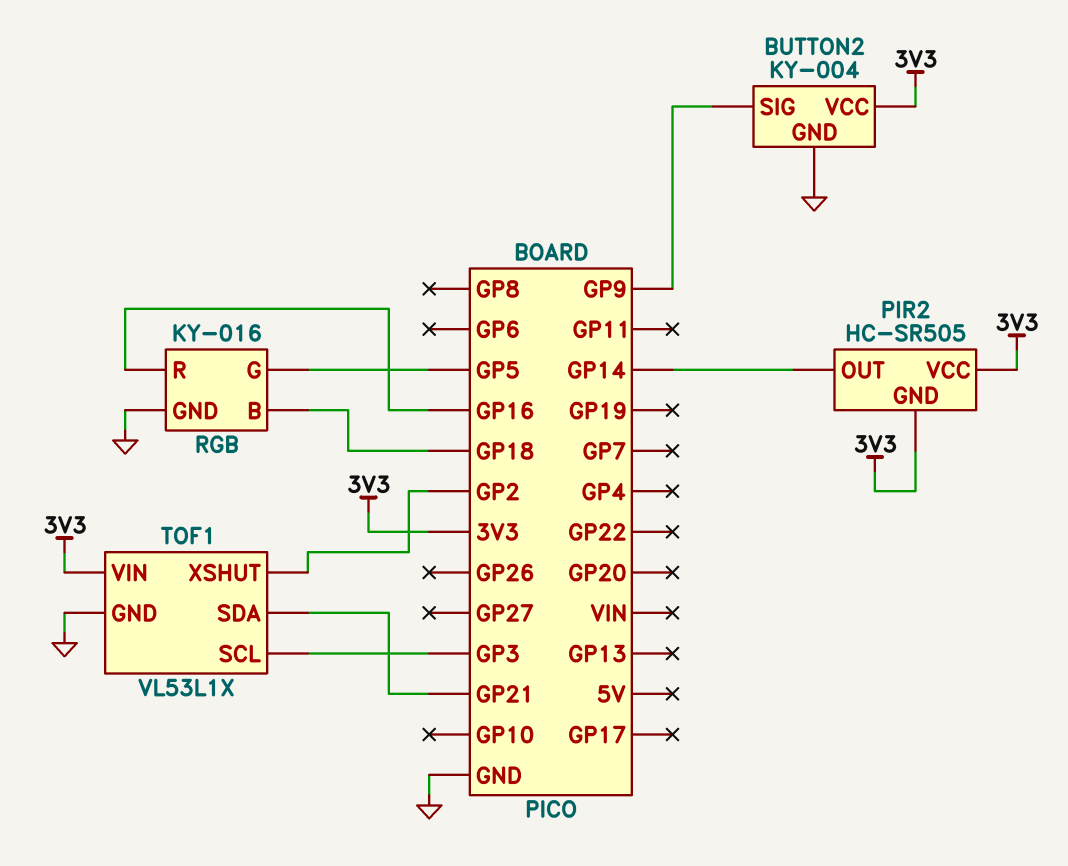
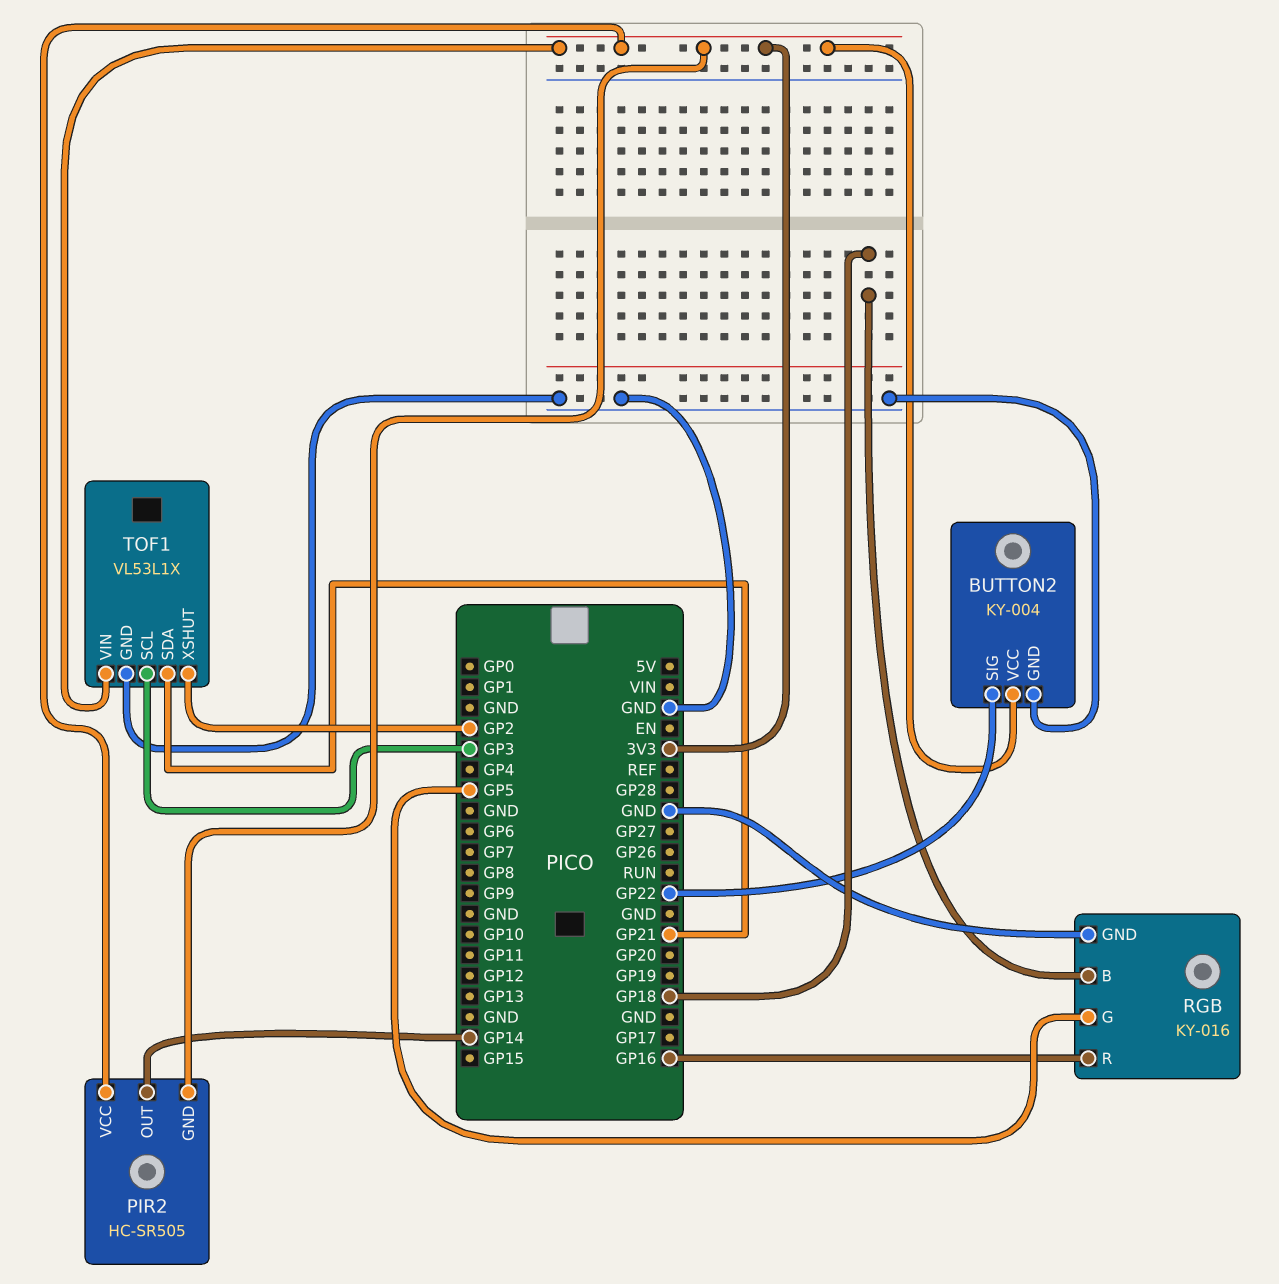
BUTTON2 pin SIG: GP9 -> GP22

